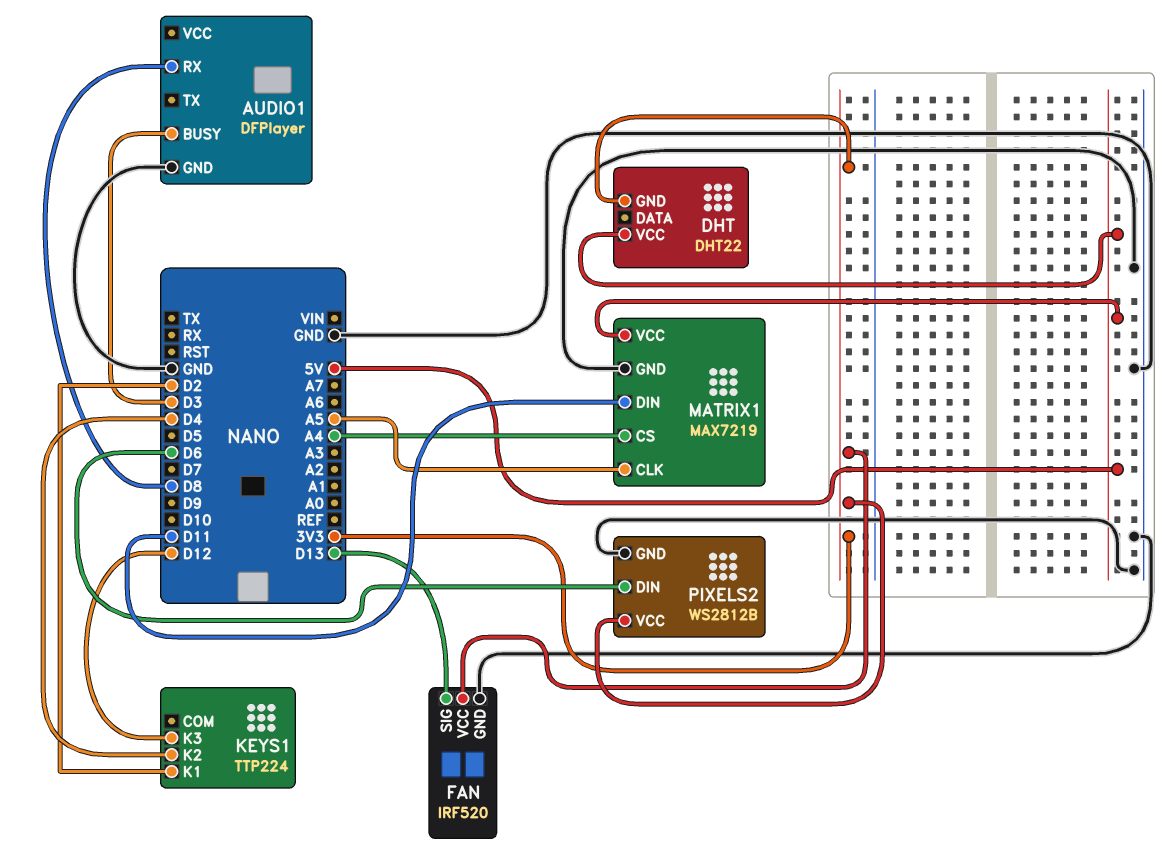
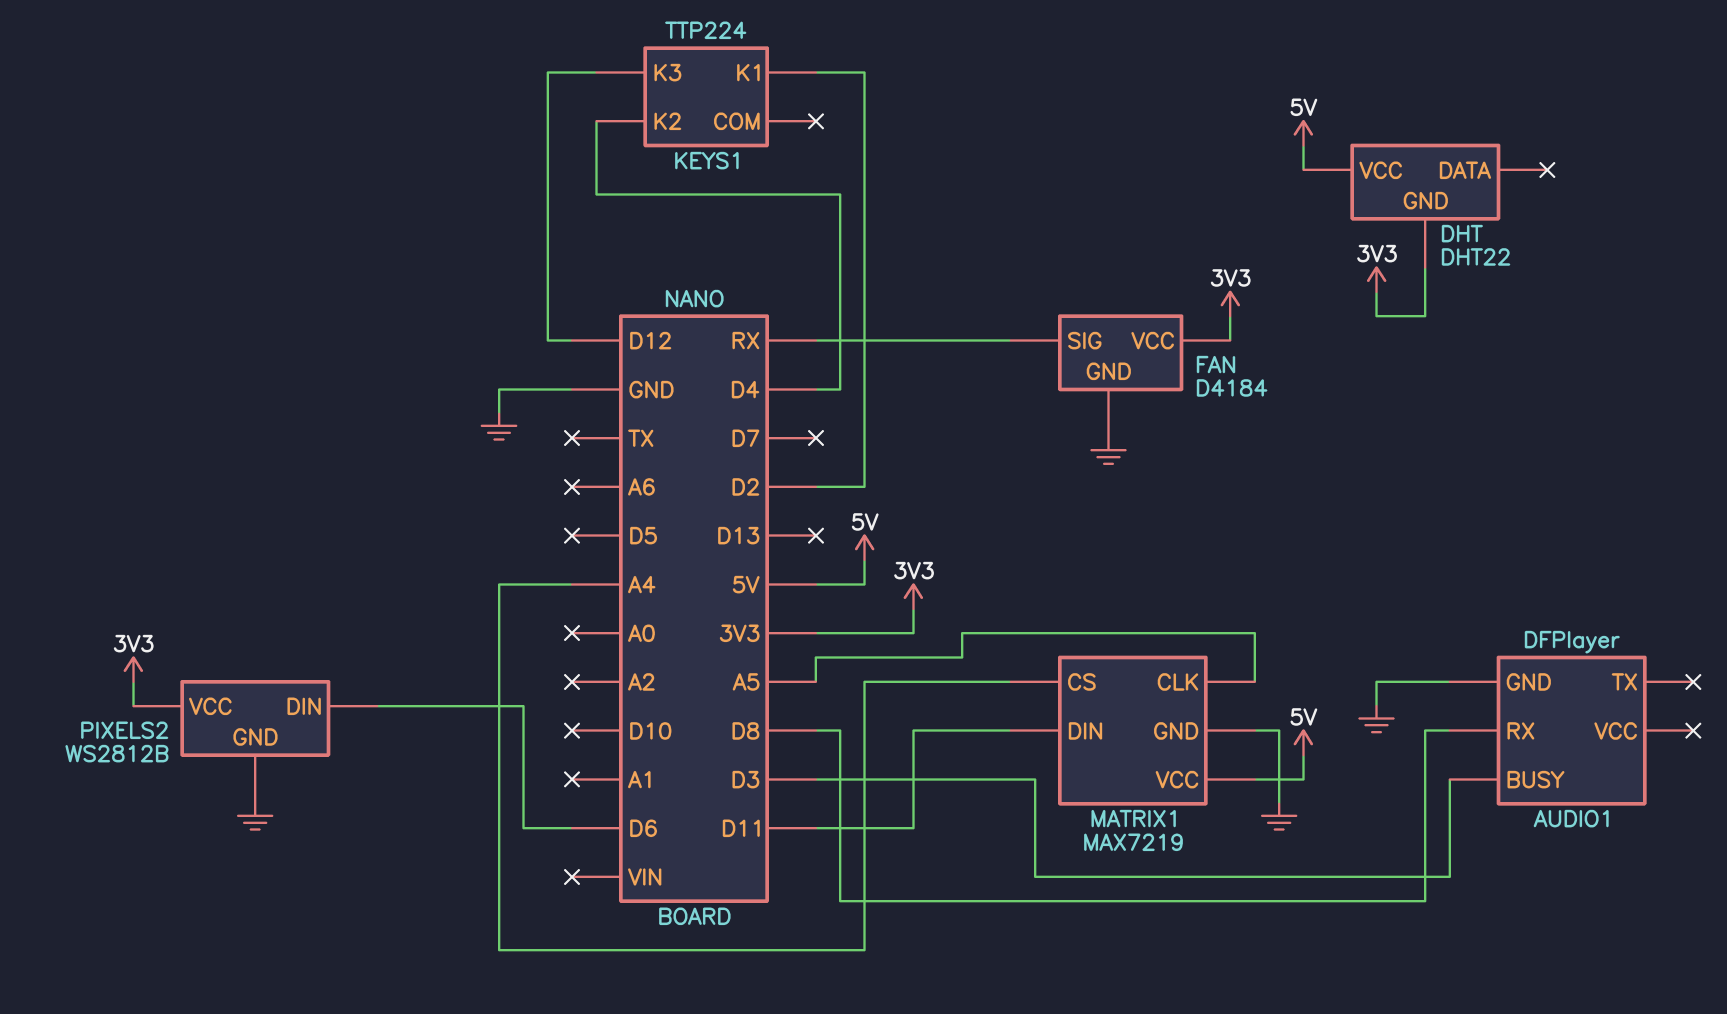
FAN: IRF520 -> D4184
FAN pin SIG: D13 -> RX

